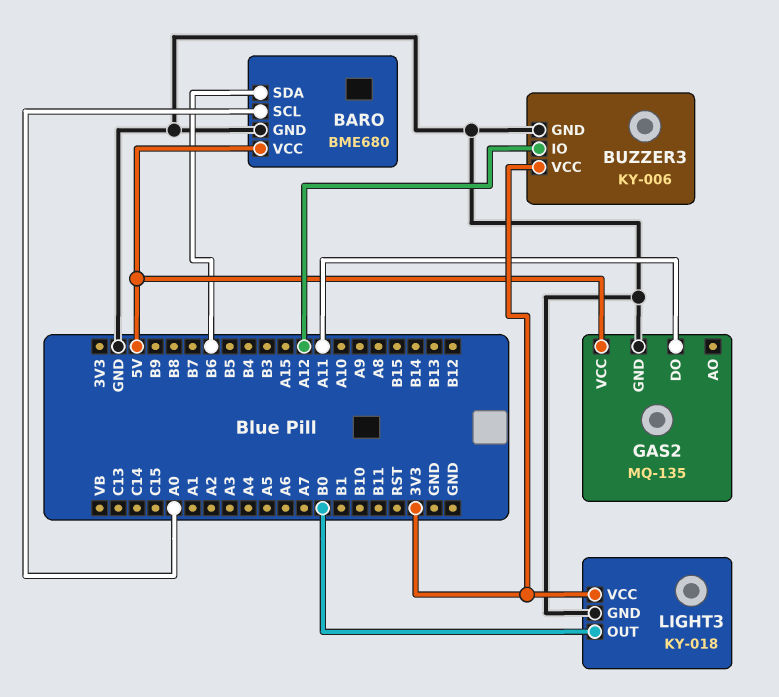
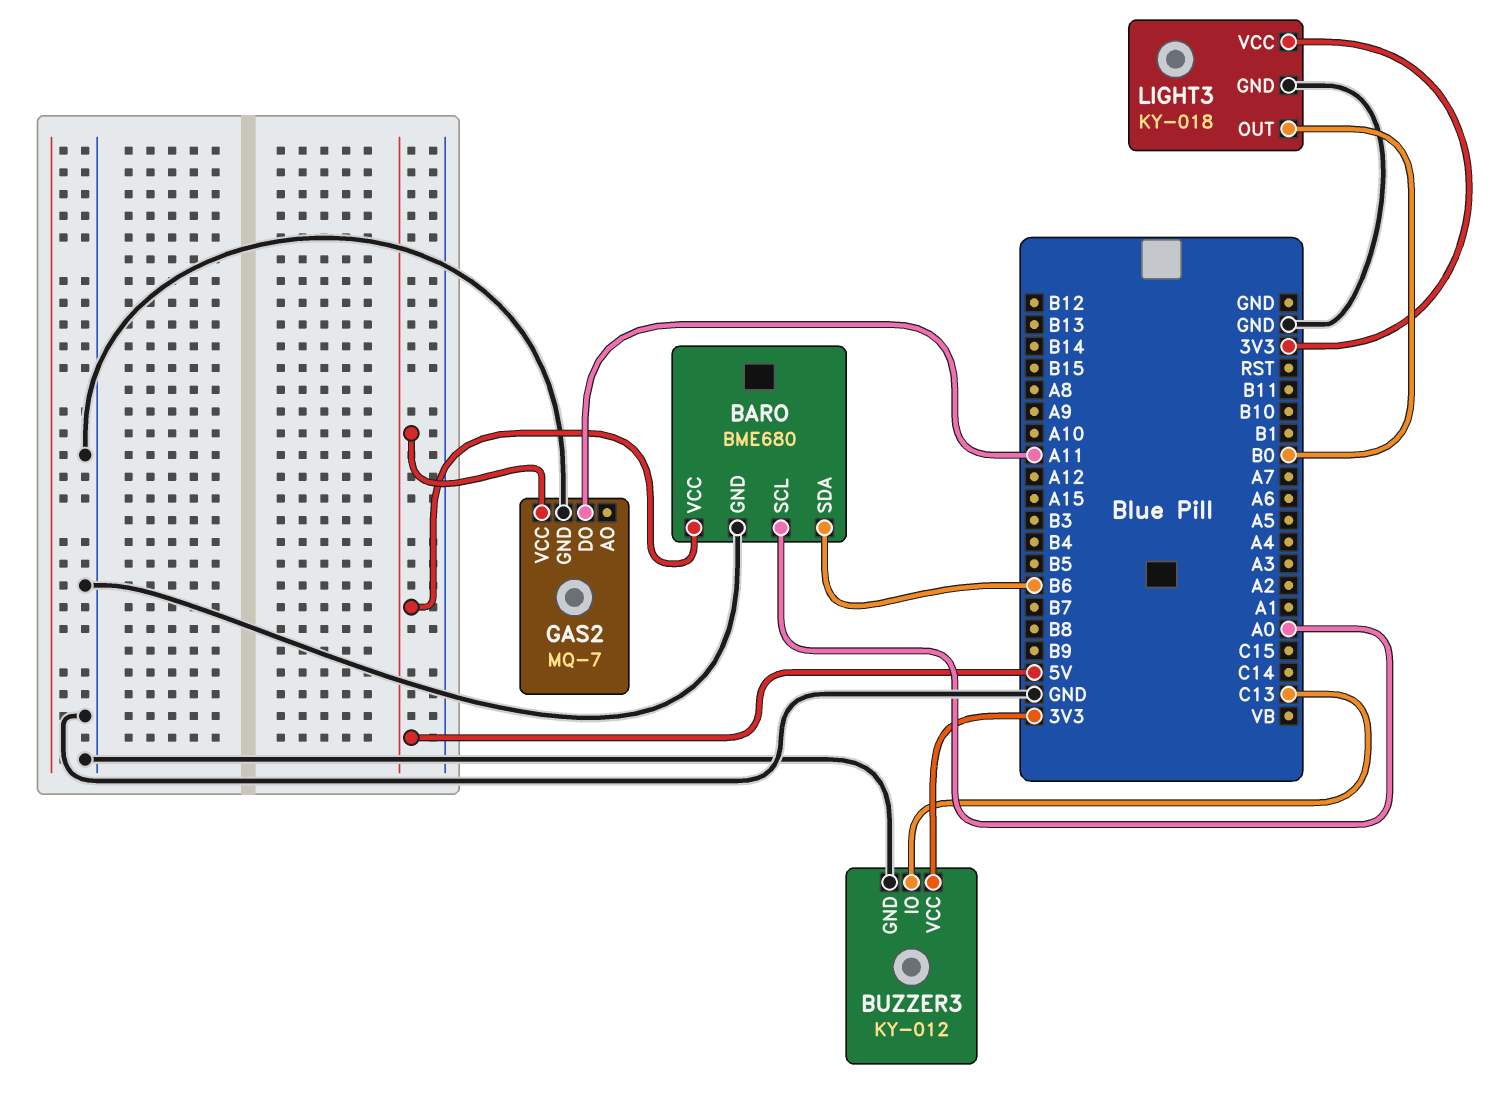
BUZZER3: KY-006 -> KY-012
BUZZER3 pin IO: A12 -> C13
GAS2: MQ-135 -> MQ-7

